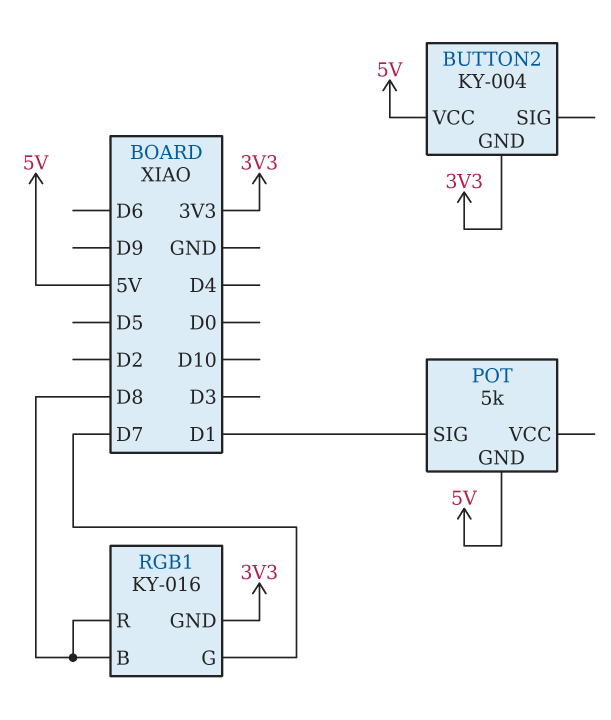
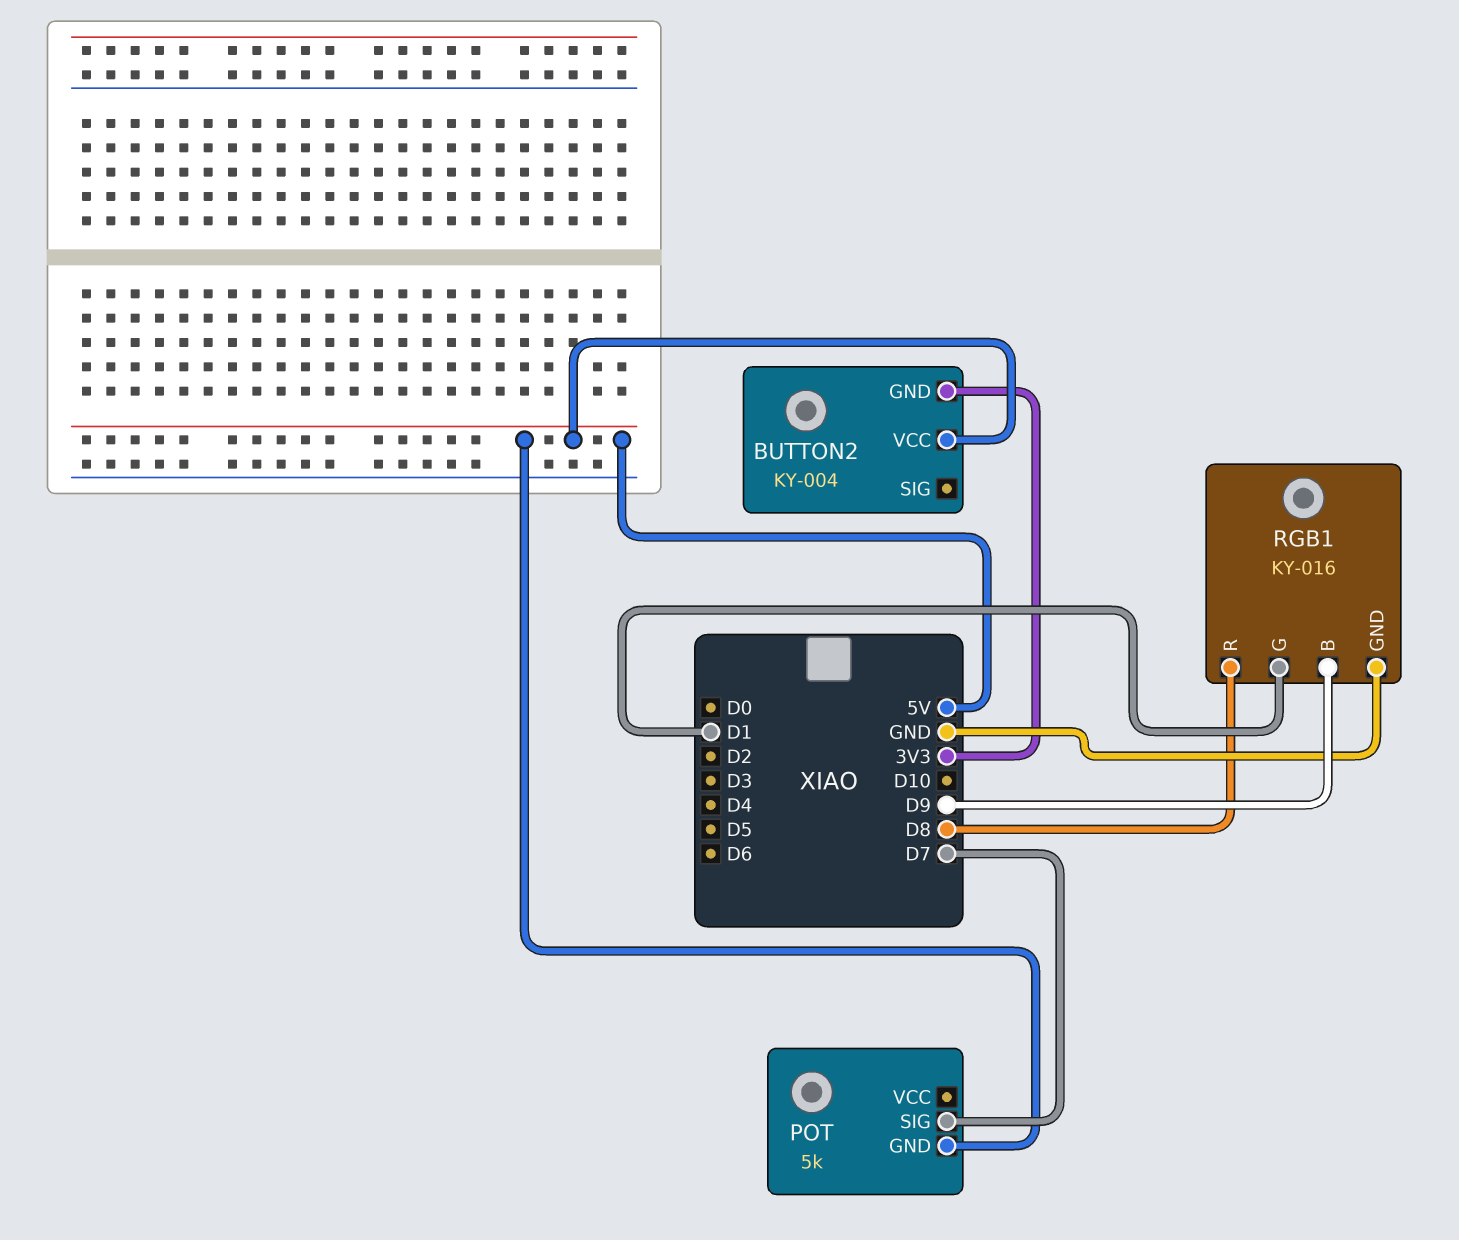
POT pin SIG: D1 -> D7
RGB1 pin B: D8 -> D9
RGB1 pin G: D7 -> D1
RGB1 pin GND: 3V3 -> GND

